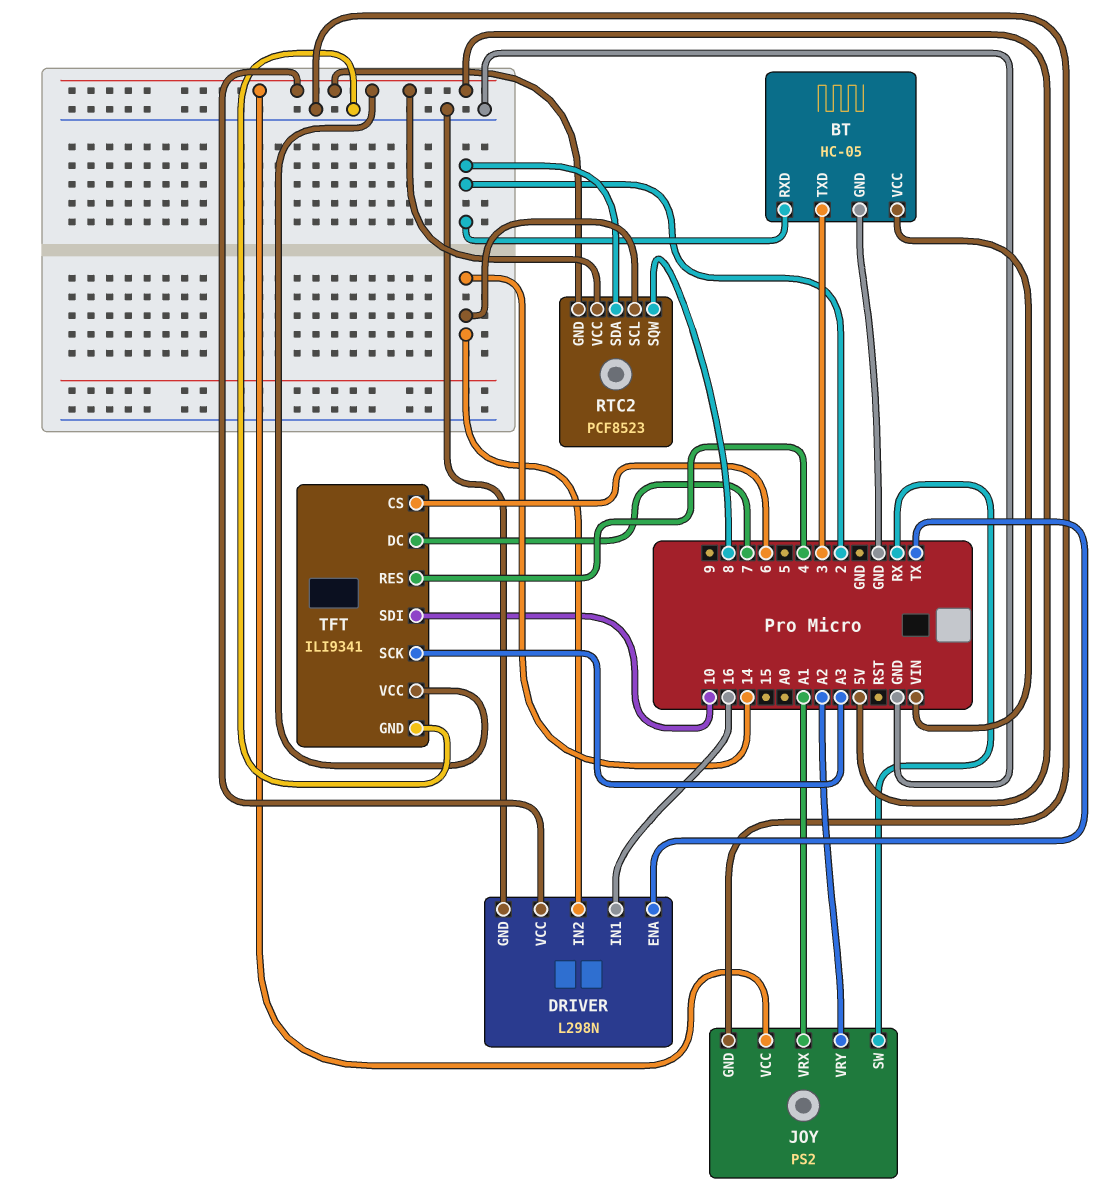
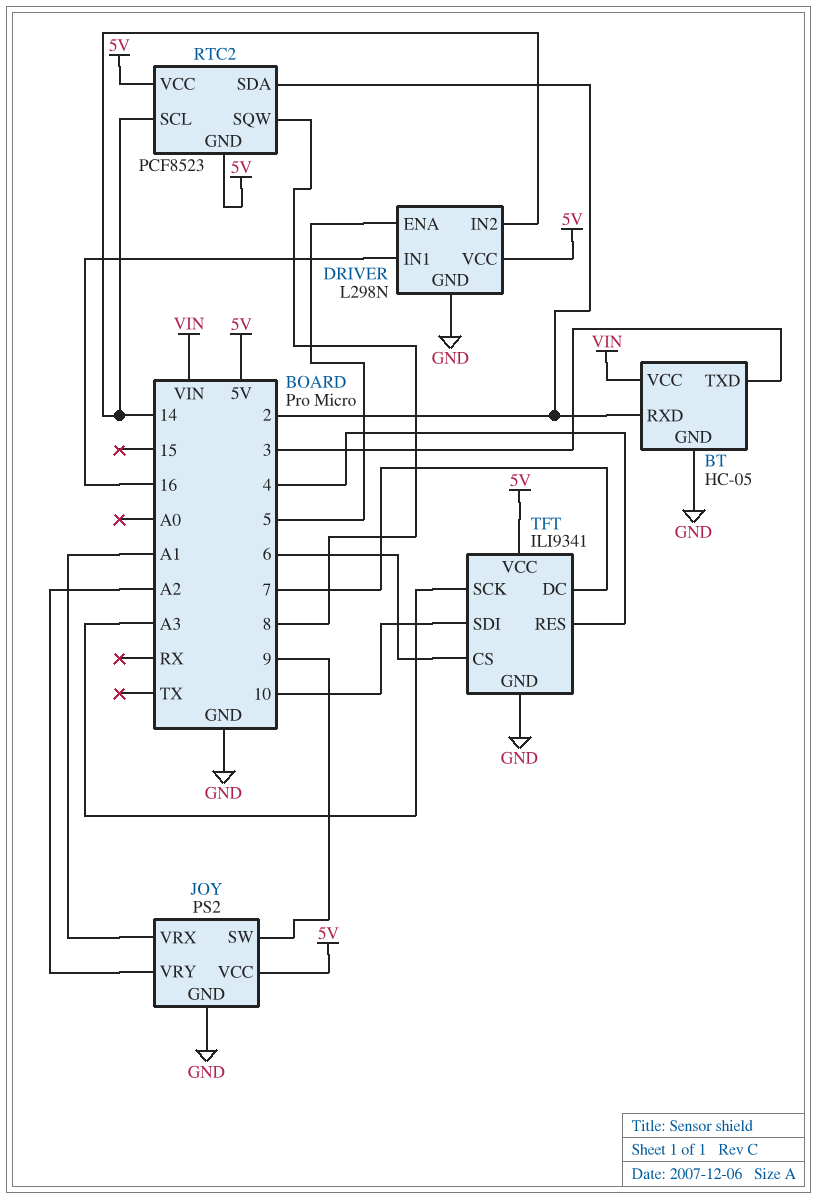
DRIVER pin ENA: TX -> 5
JOY pin SW: RX -> 9

